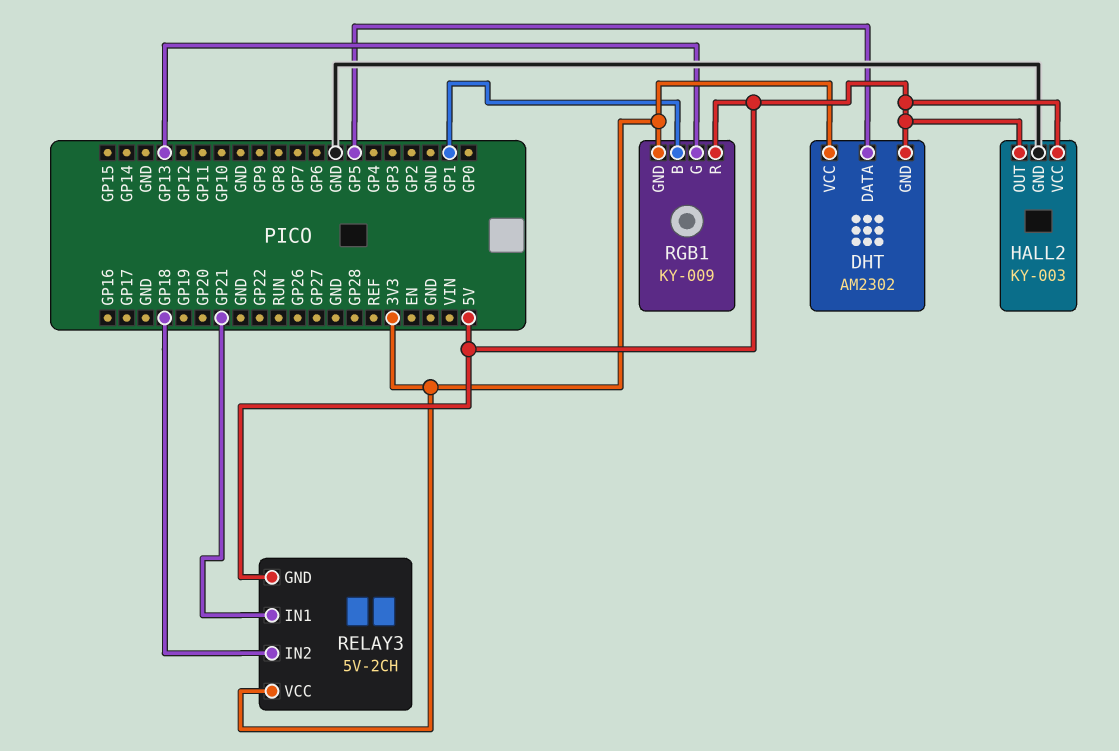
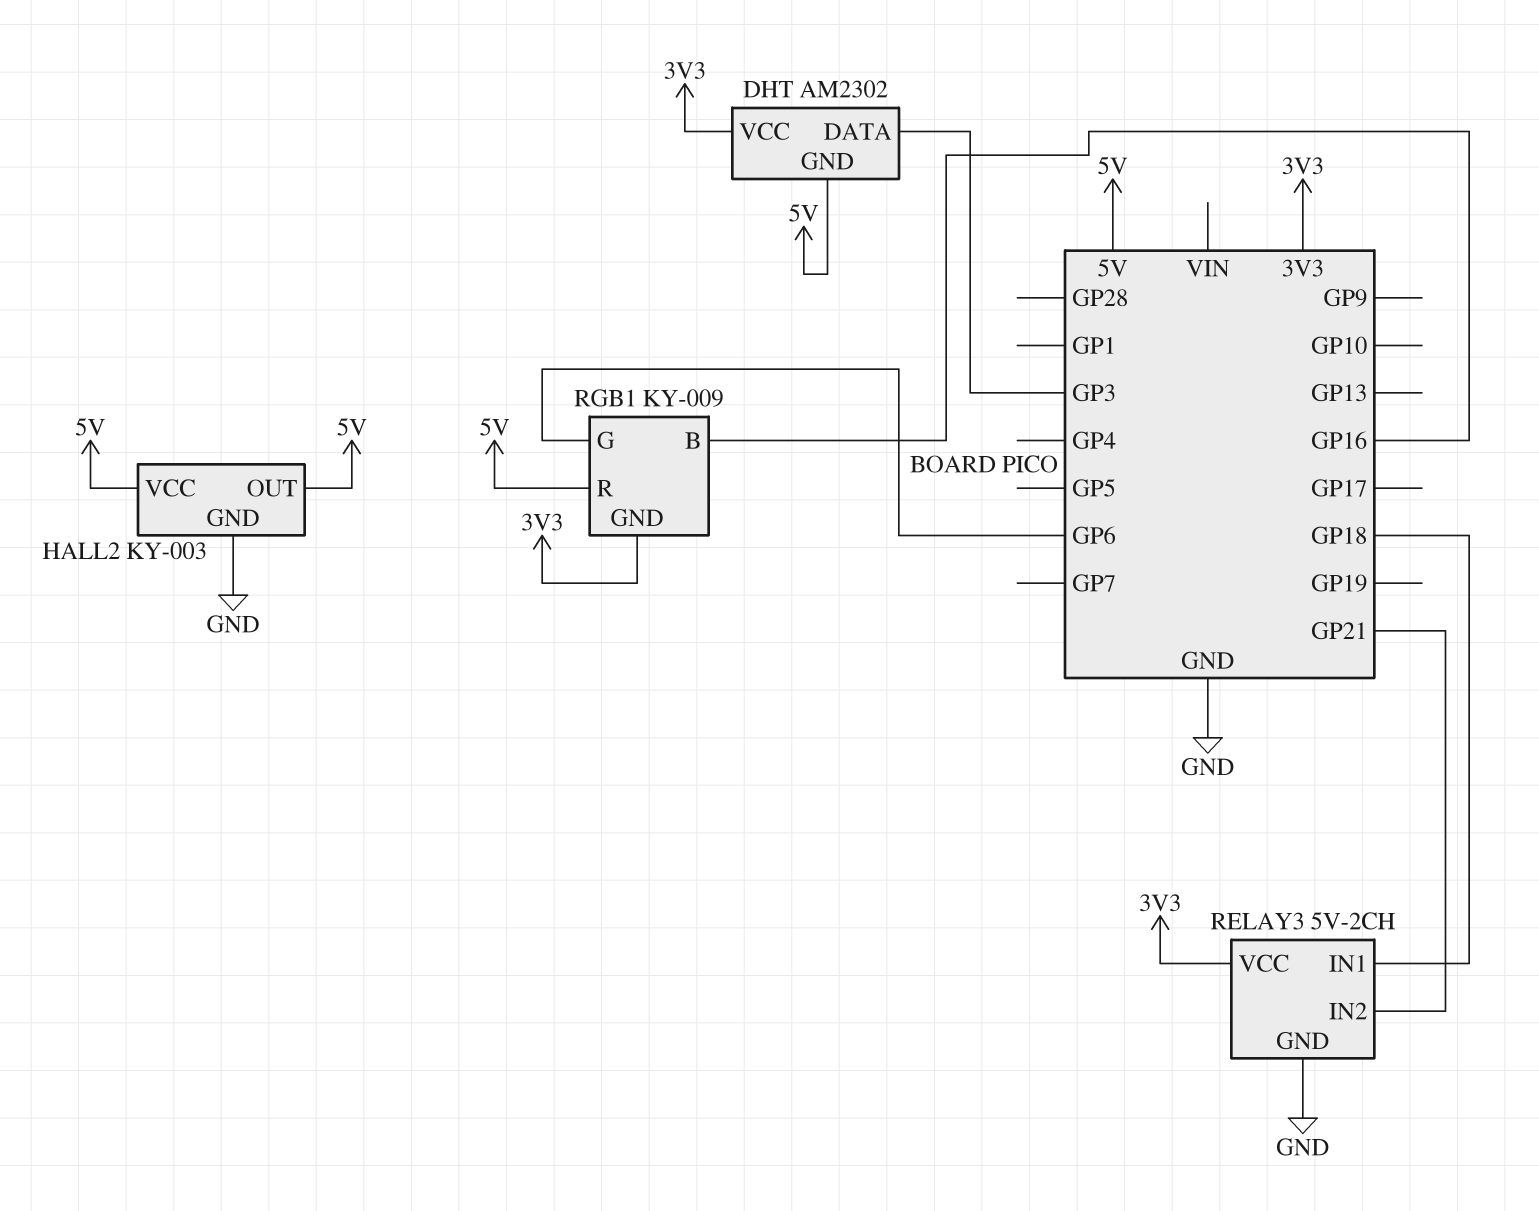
DHT pin DATA: GP5 -> GP3
RELAY3 pin GND: 5V -> GND
RELAY3 pin IN1: GP21 -> GP18
RELAY3 pin IN2: GP18 -> GP21
RGB1 pin B: GP1 -> GP16
RGB1 pin G: GP13 -> GP6

